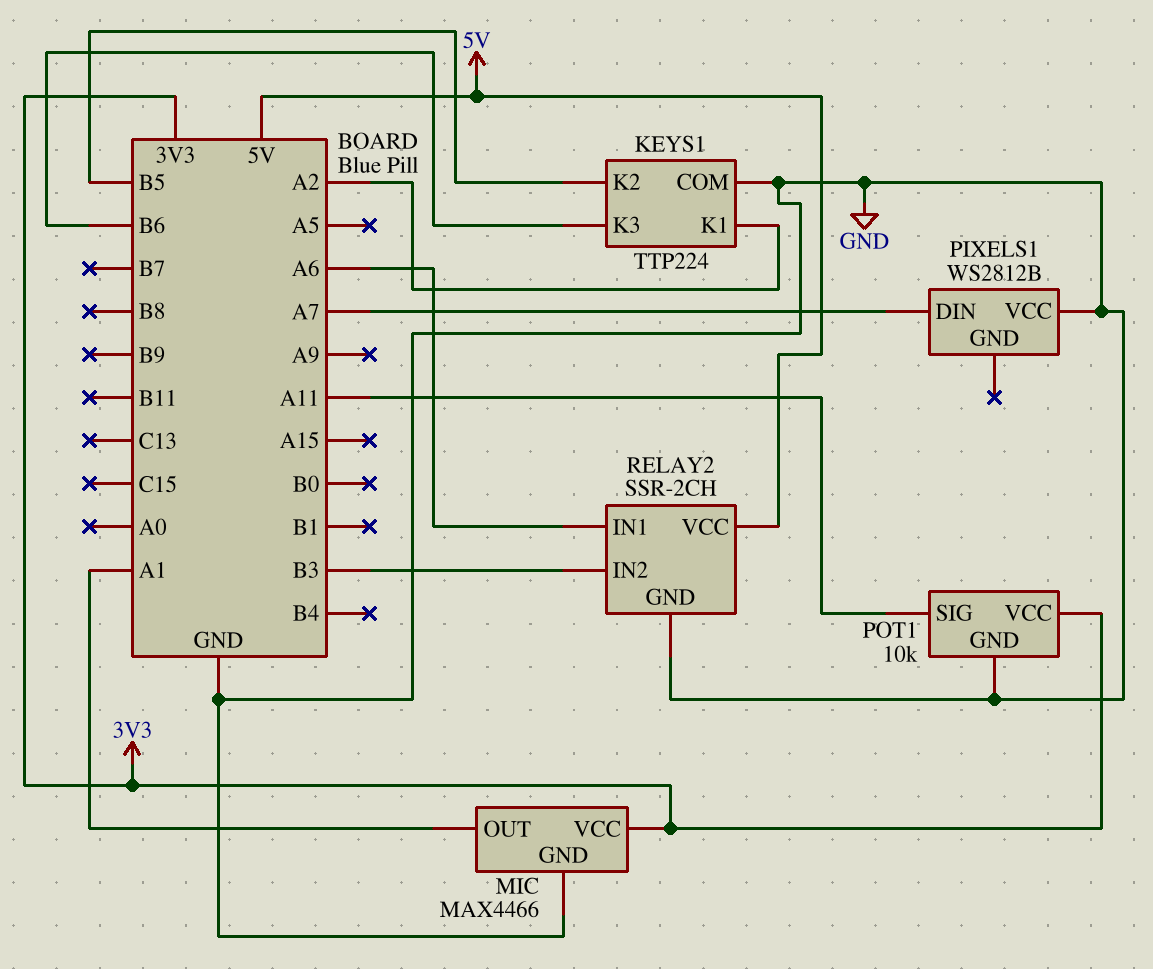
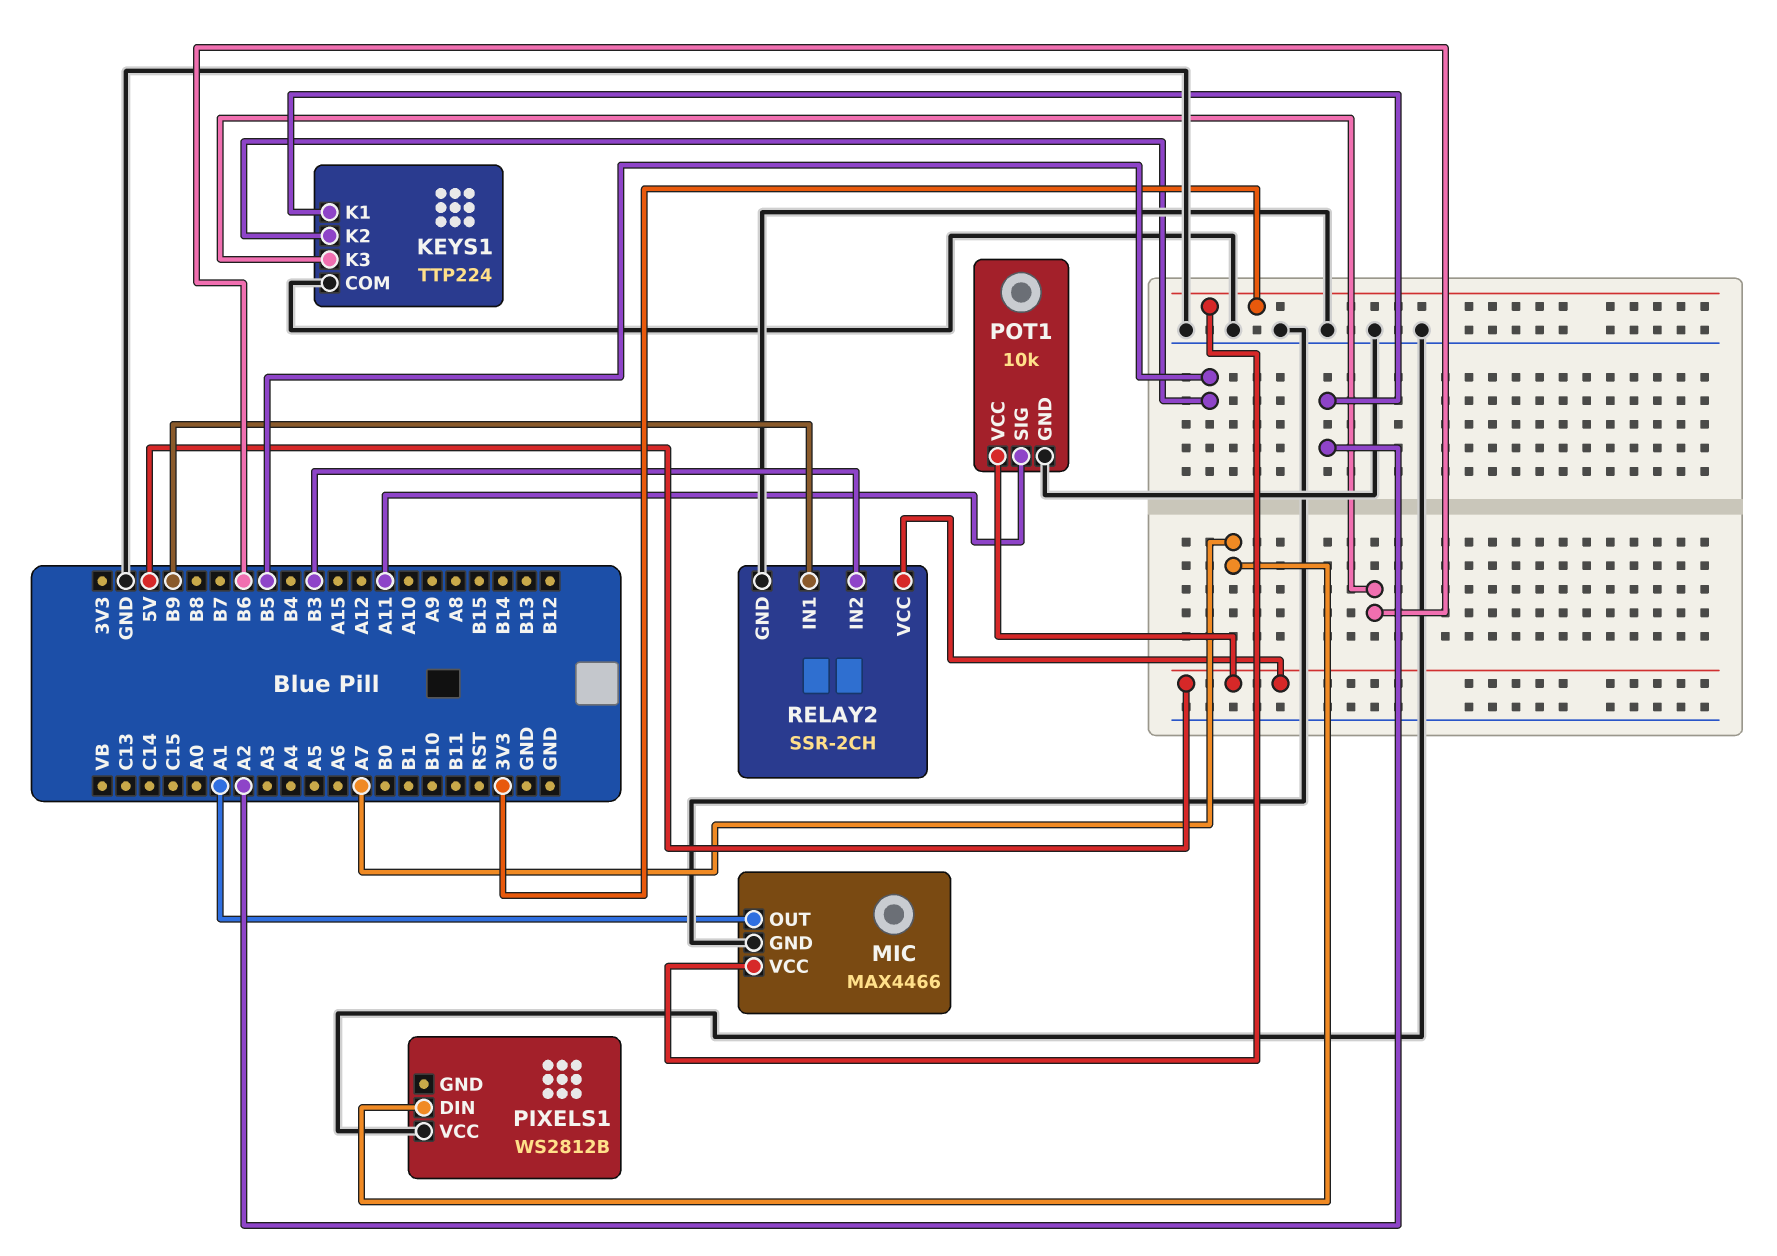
POT1 pin VCC: 3V3 -> 5V
RELAY2 pin IN1: A6 -> B9

